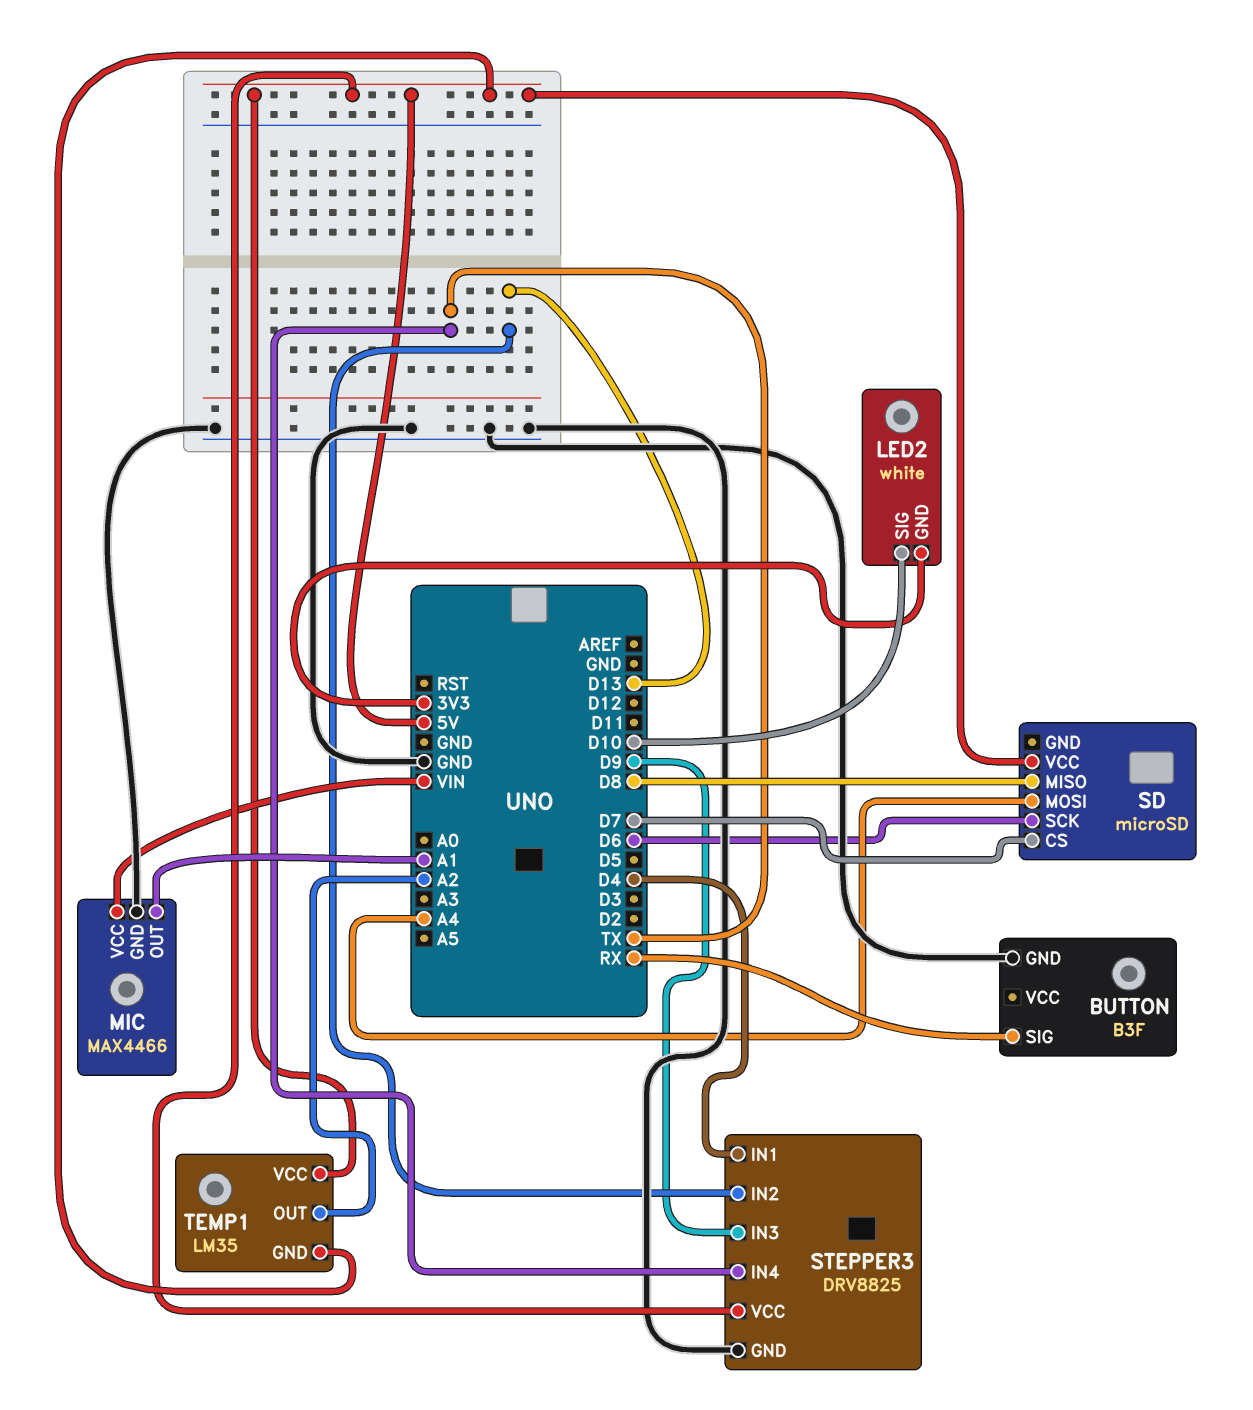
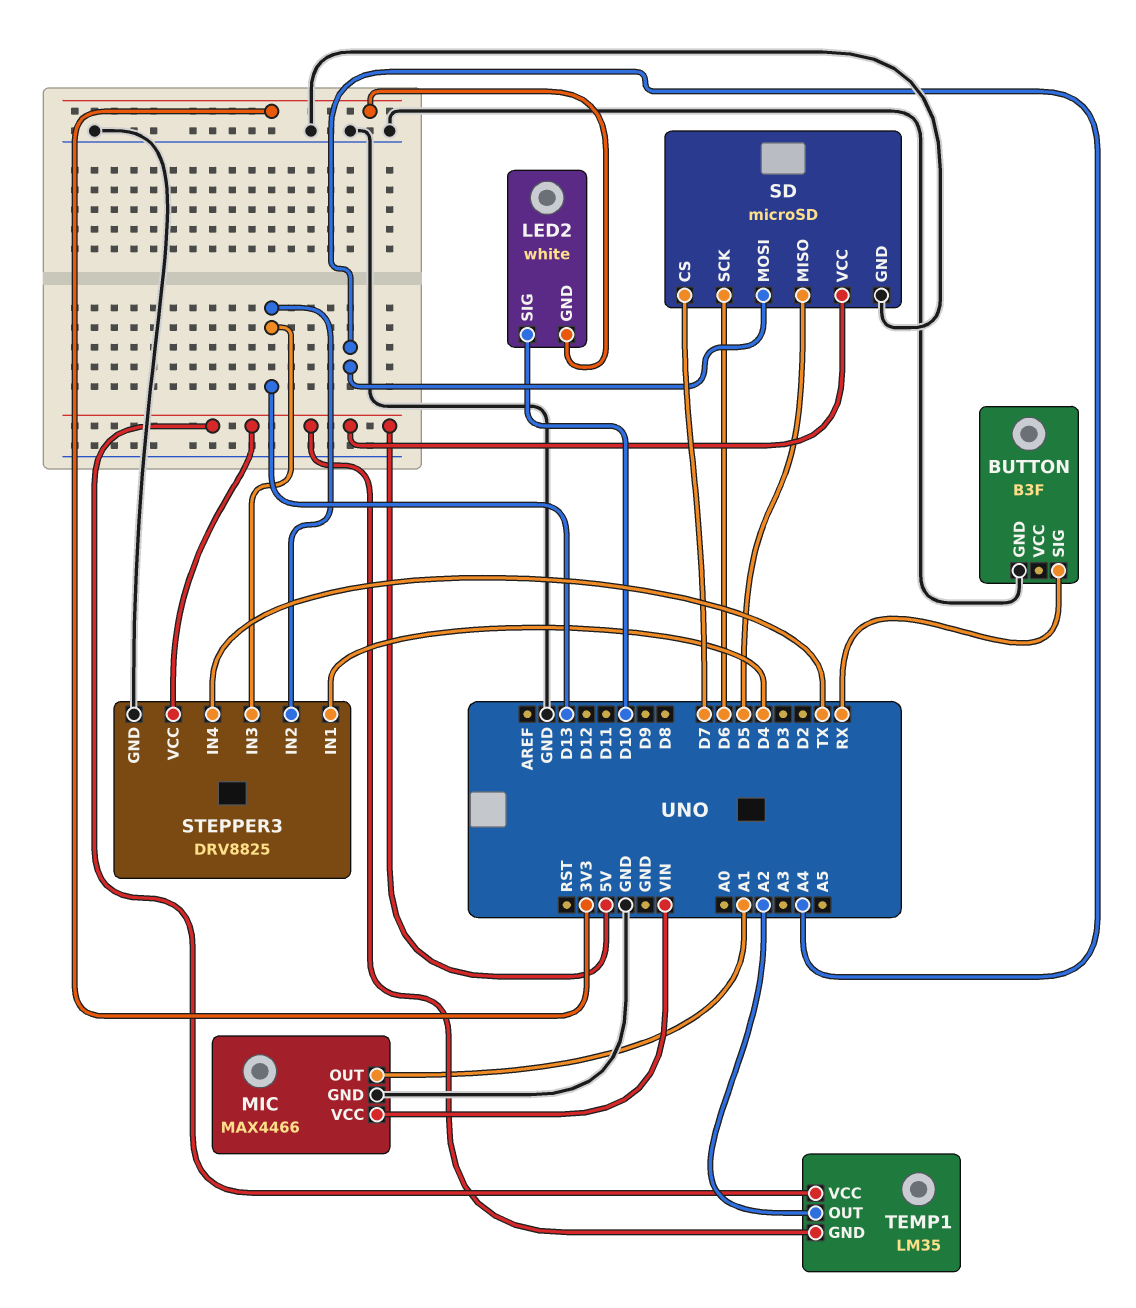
SD pin GND: none -> GND
SD pin MISO: D8 -> D5
STEPPER3 pin IN3: D9 -> D13

